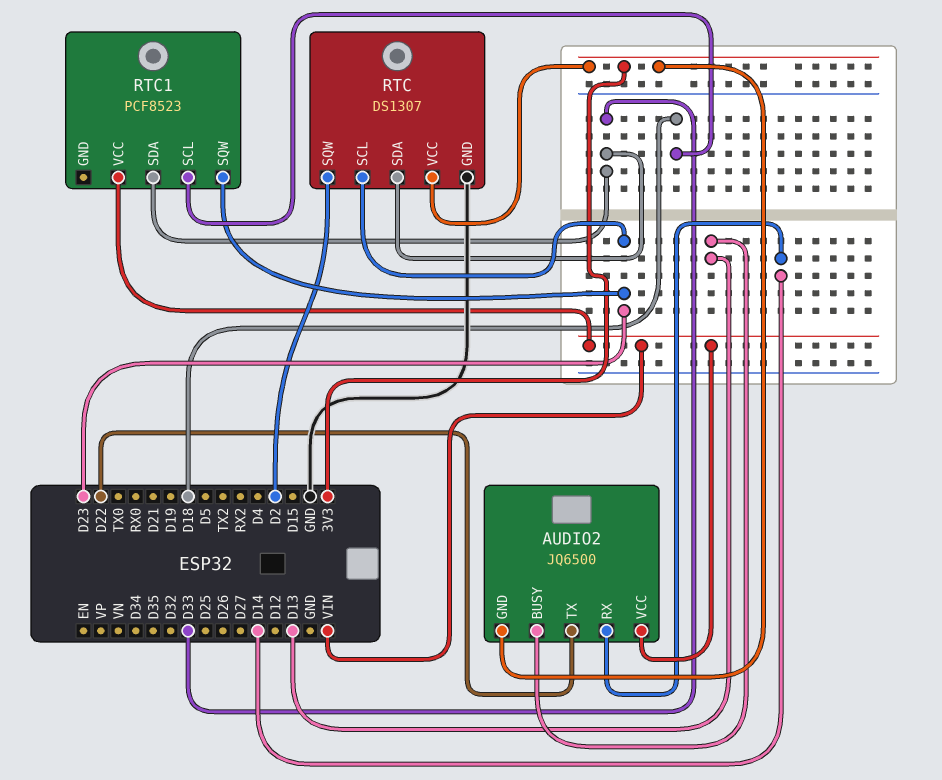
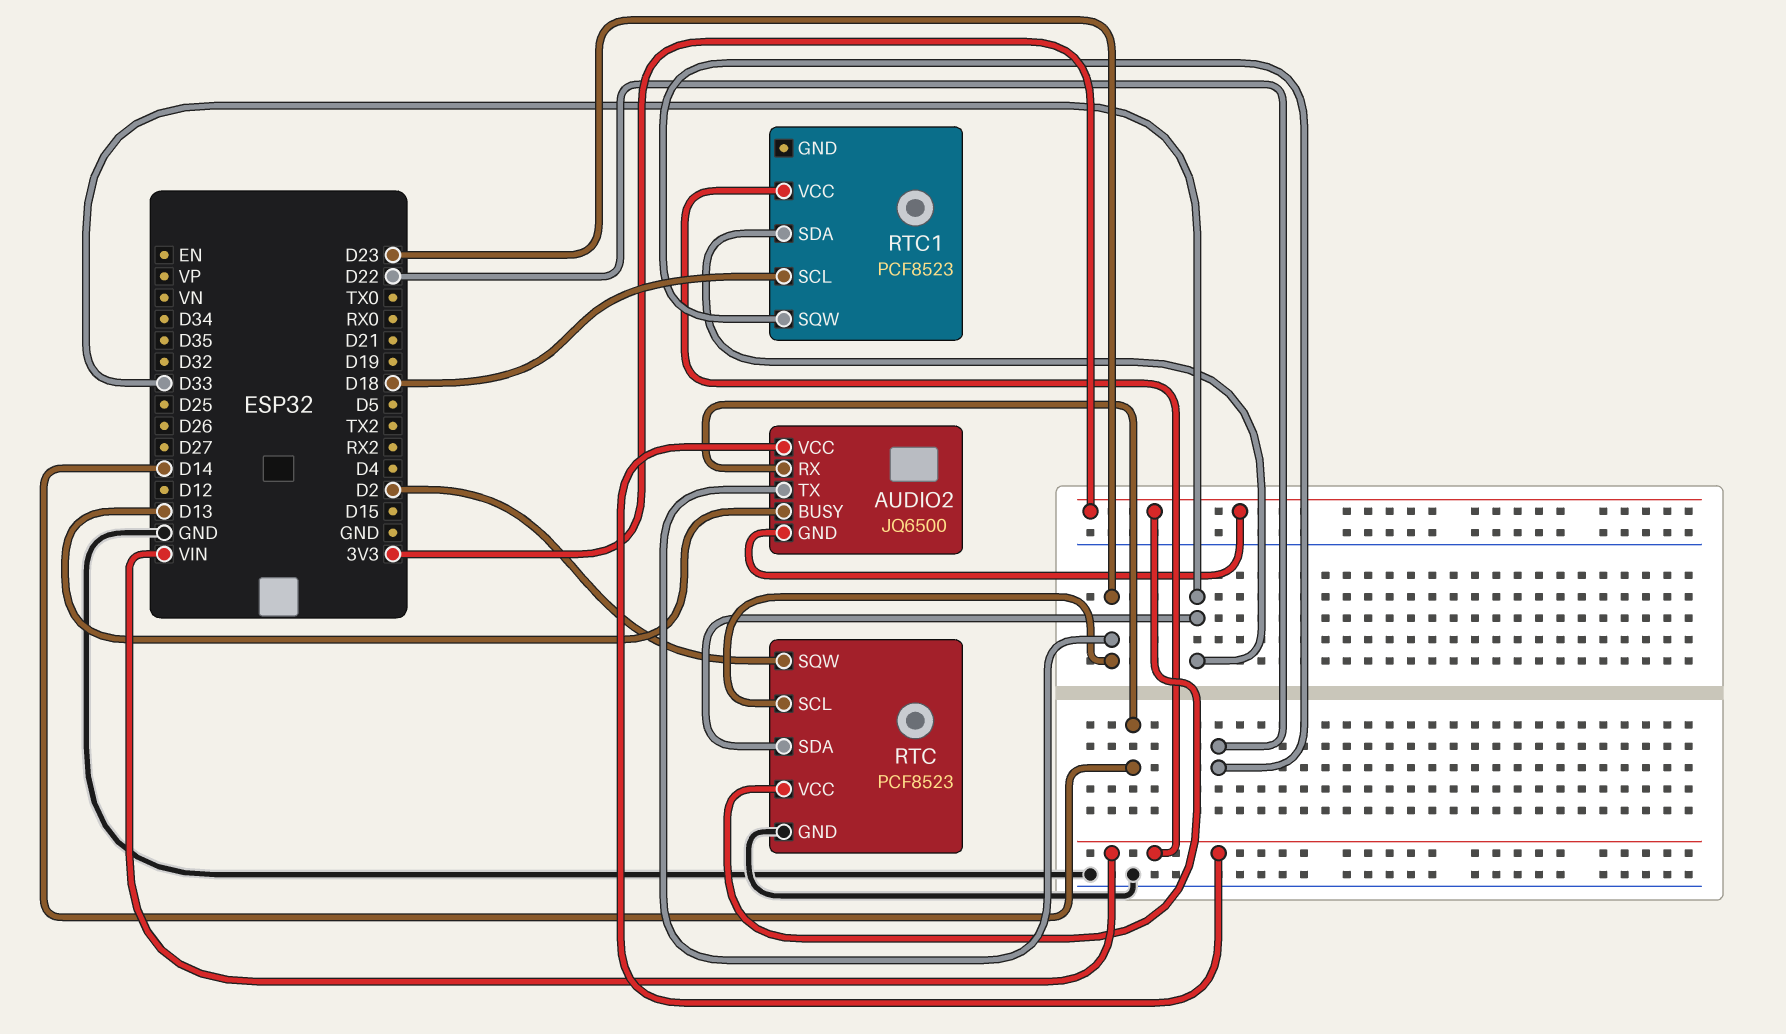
AUDIO2 pin TX: D22 -> D23
RTC: DS1307 -> PCF8523
RTC1 pin SQW: D23 -> D22

